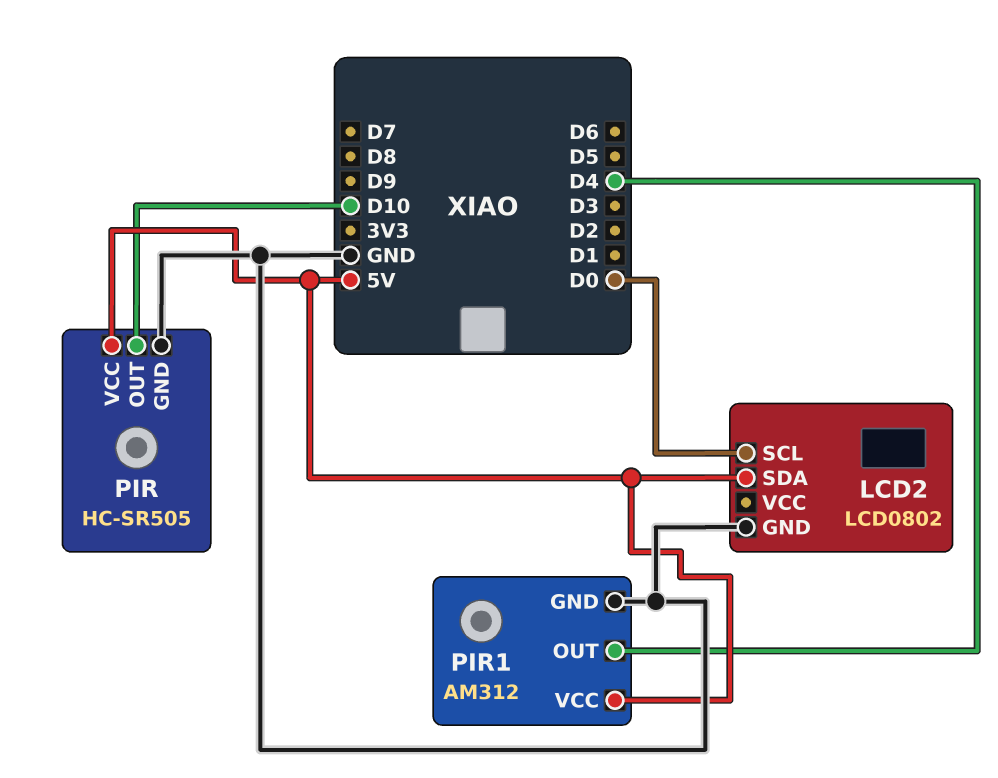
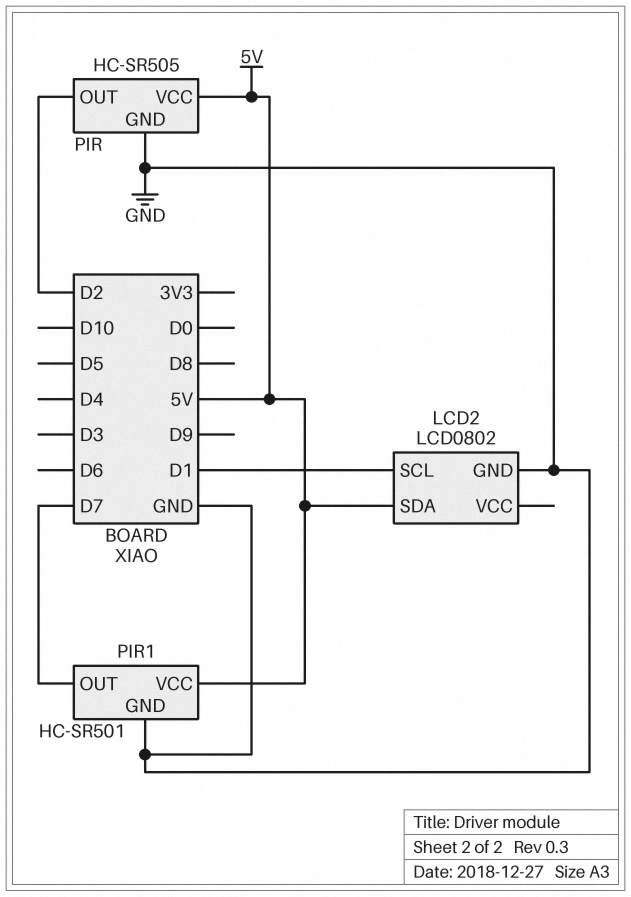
LCD2 pin SCL: D0 -> D1
PIR pin OUT: D10 -> D2
PIR1: AM312 -> HC-SR501
PIR1 pin OUT: D4 -> D7

